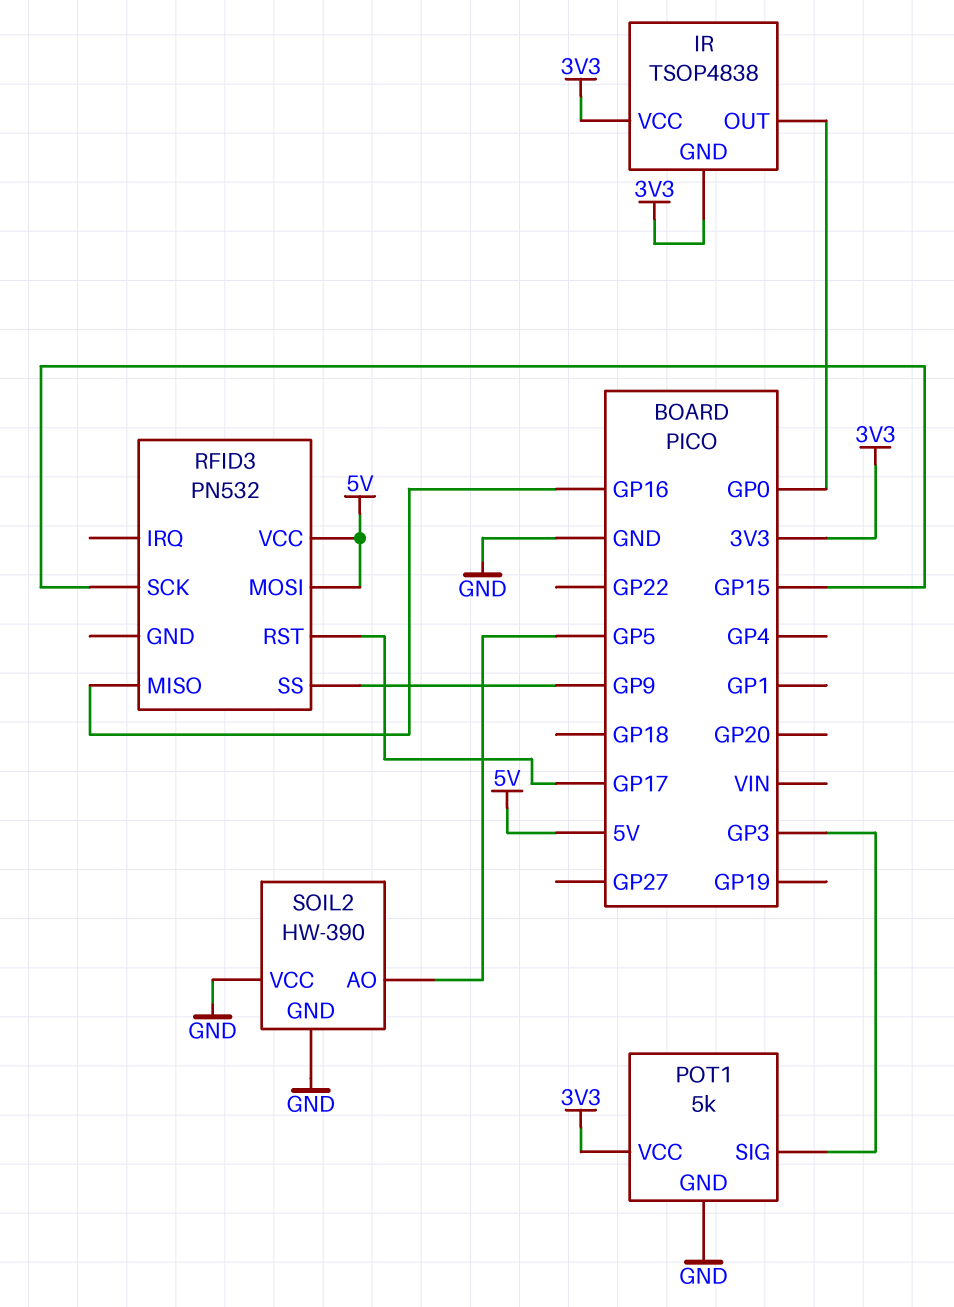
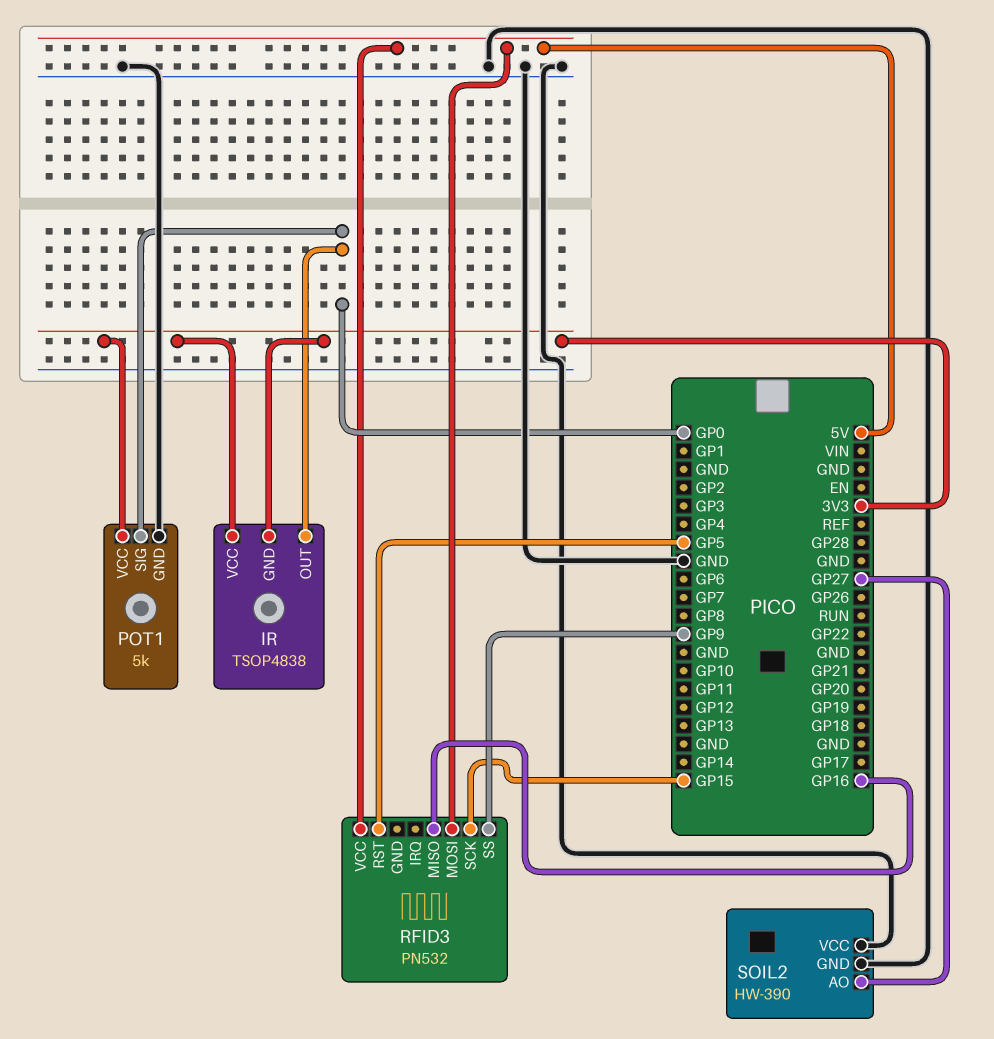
POT1 pin SIG: GP3 -> GP0
RFID3 pin RST: GP17 -> GP5
SOIL2 pin AO: GP5 -> GP27

